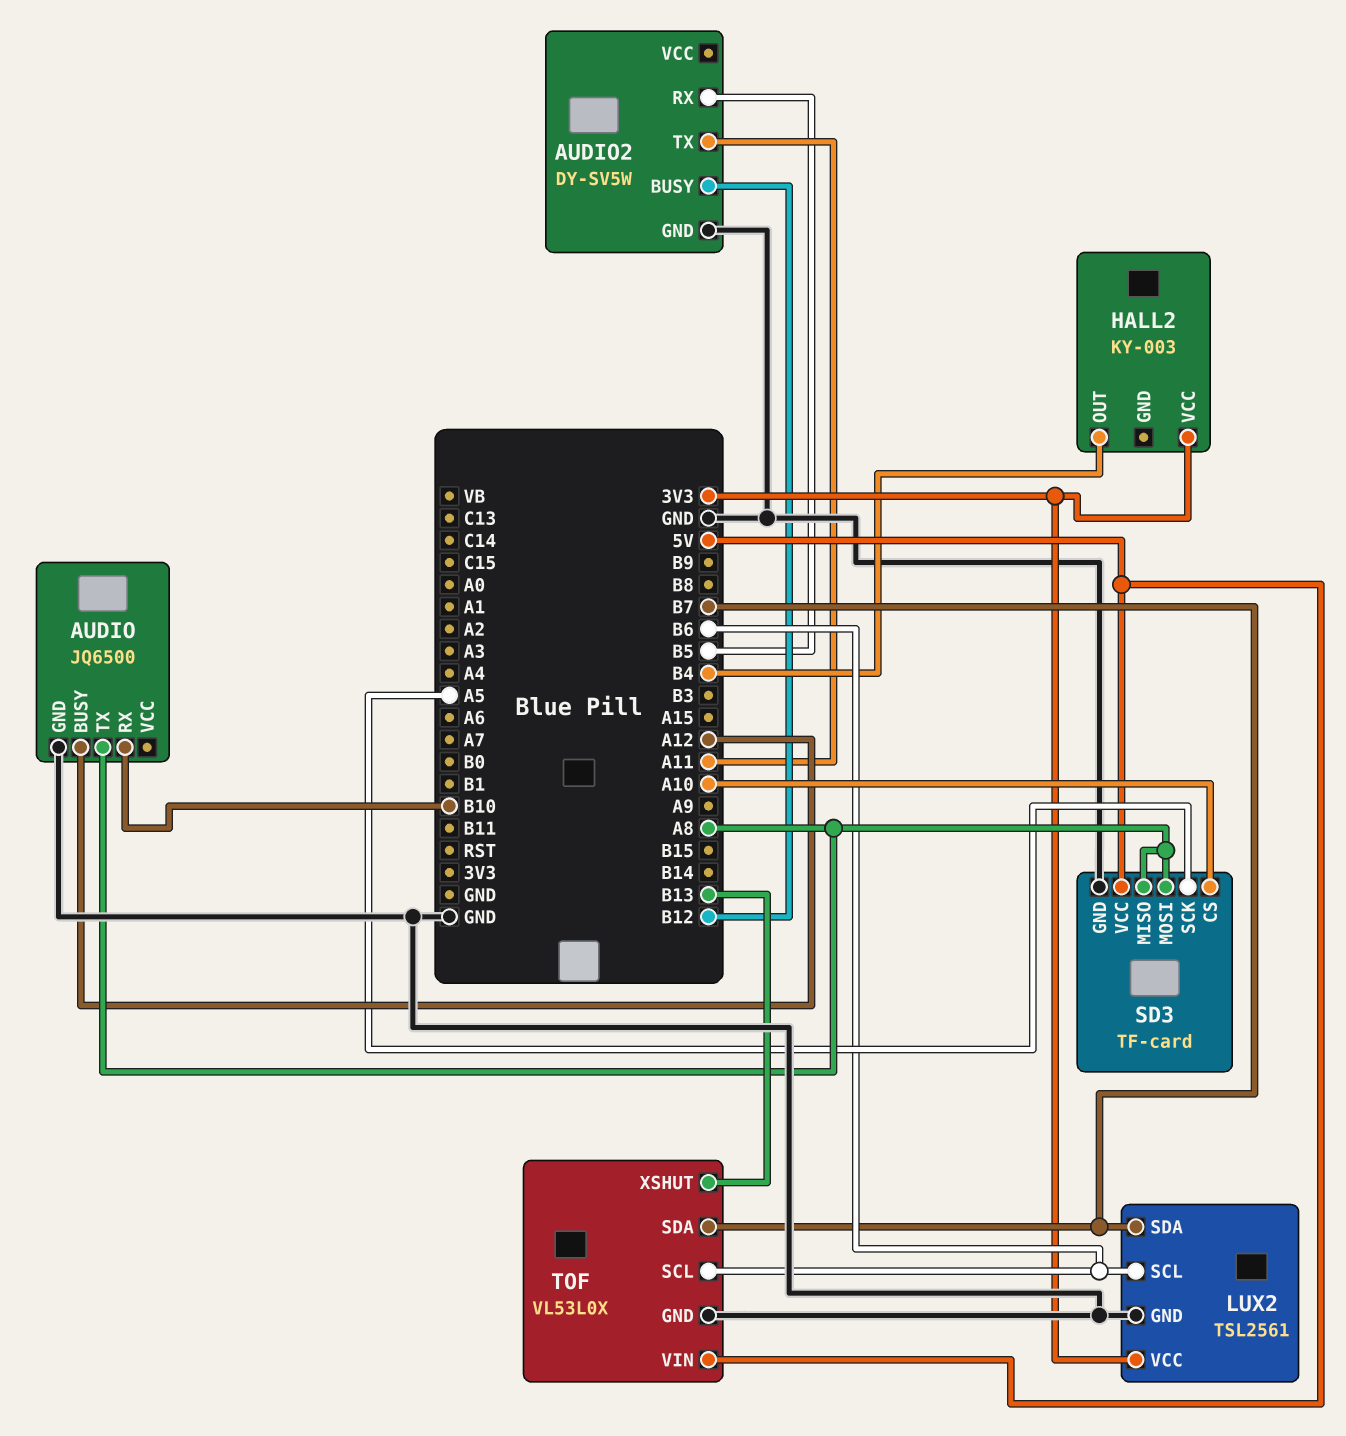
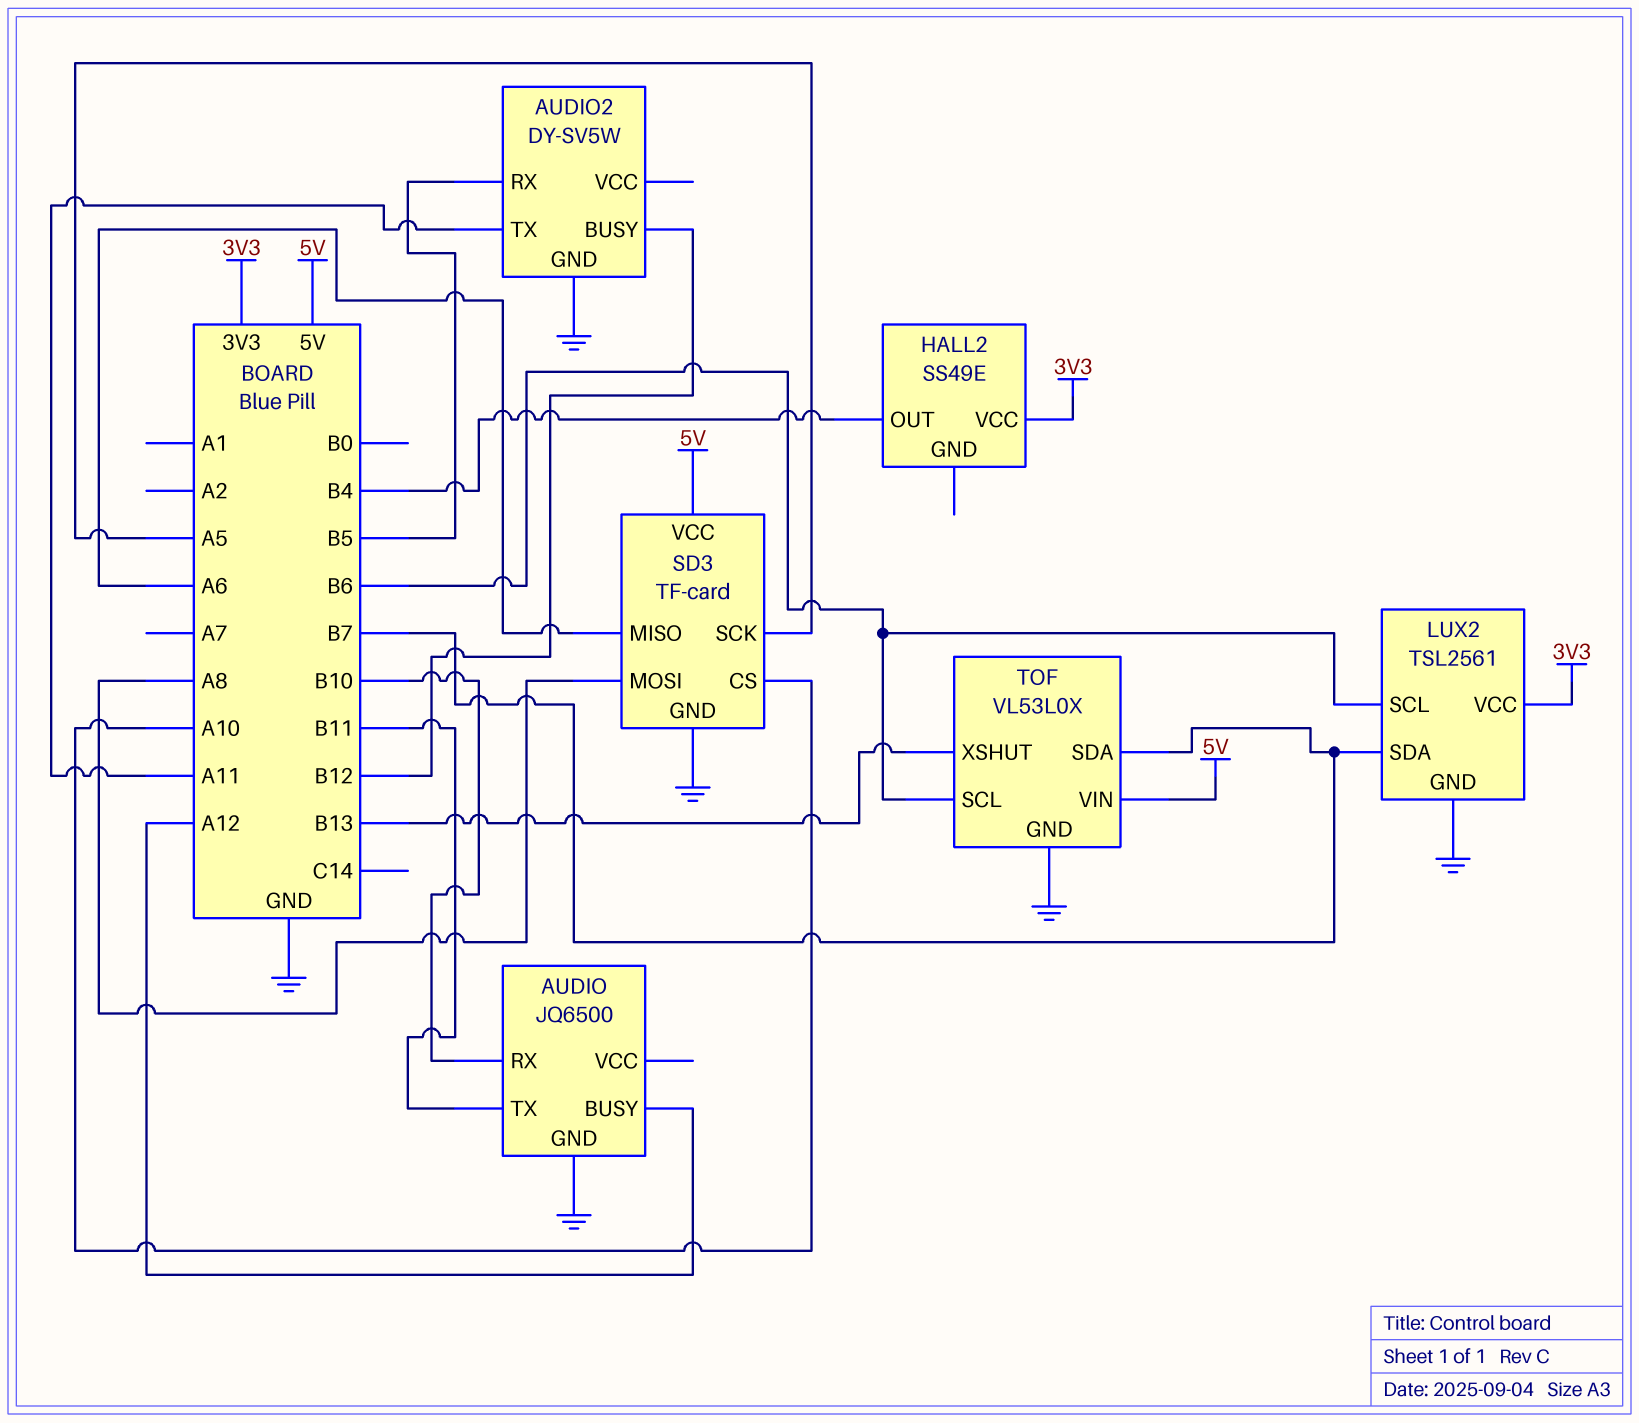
AUDIO pin TX: A8 -> B11
HALL2: KY-003 -> SS49E
SD3 pin MISO: A8 -> A6

